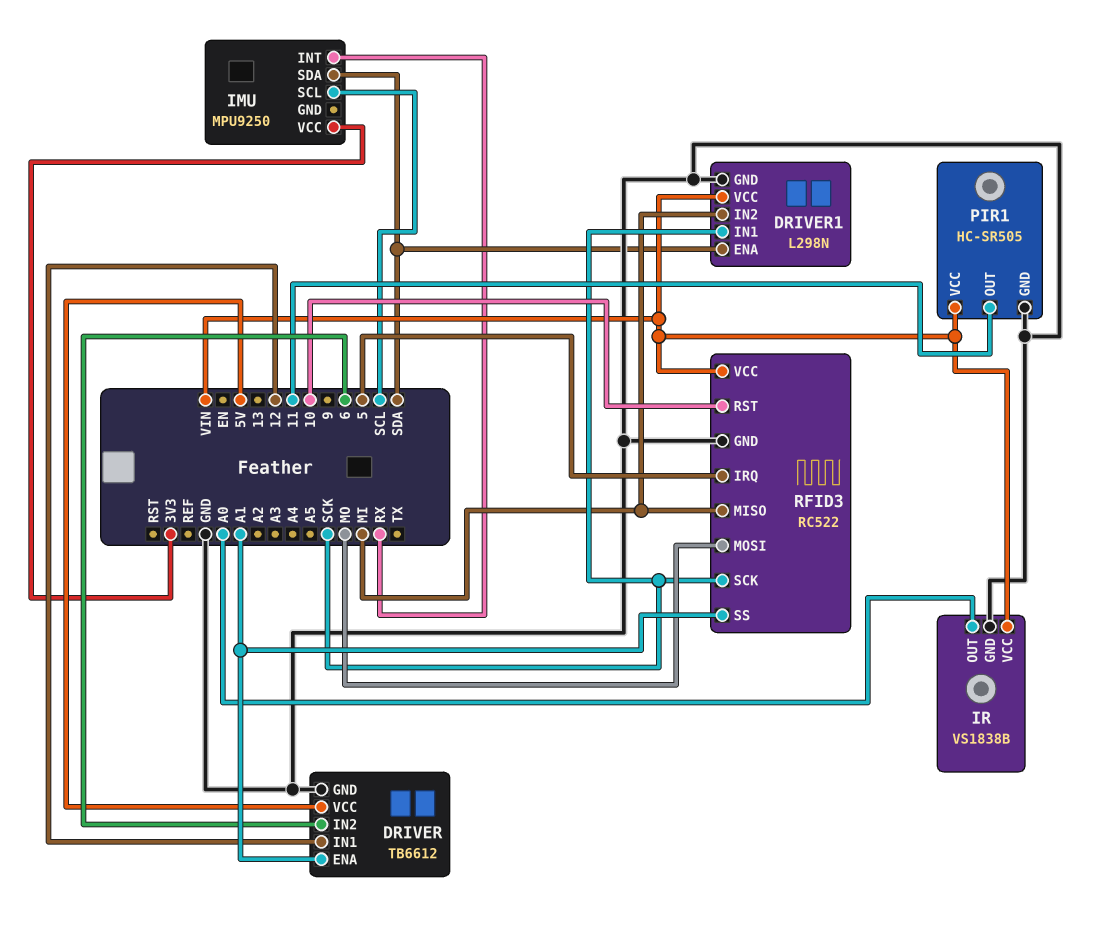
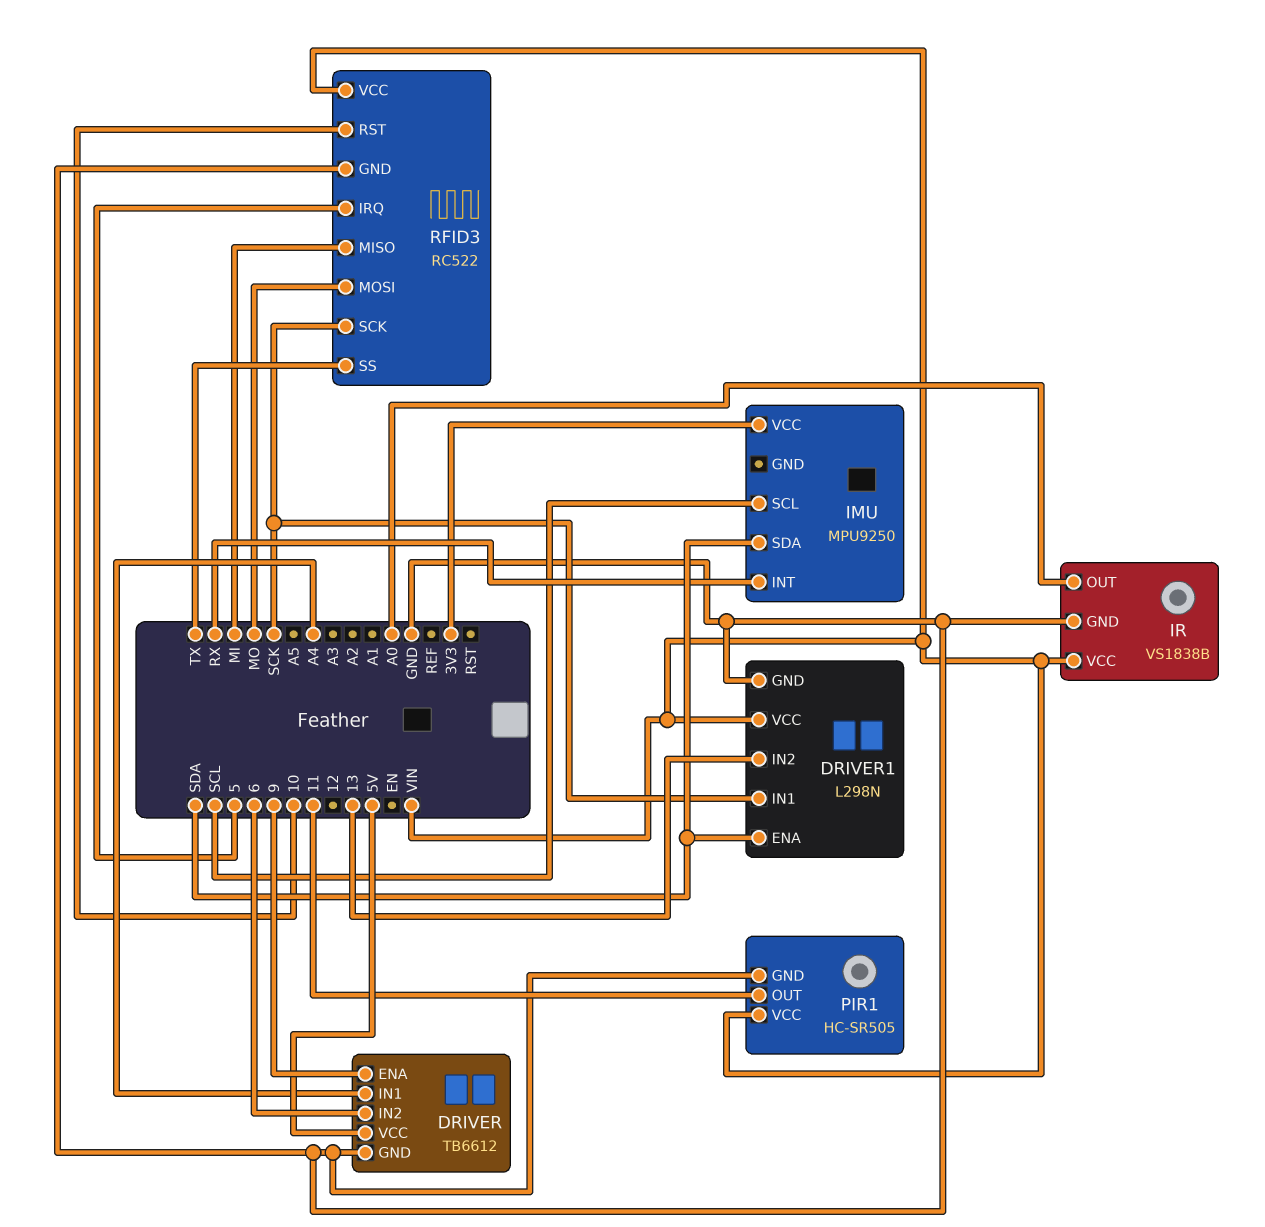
DRIVER pin ENA: A1 -> 9
DRIVER pin IN1: 12 -> A4
DRIVER1 pin IN2: MI -> 13
RFID3 pin SS: A1 -> TX

